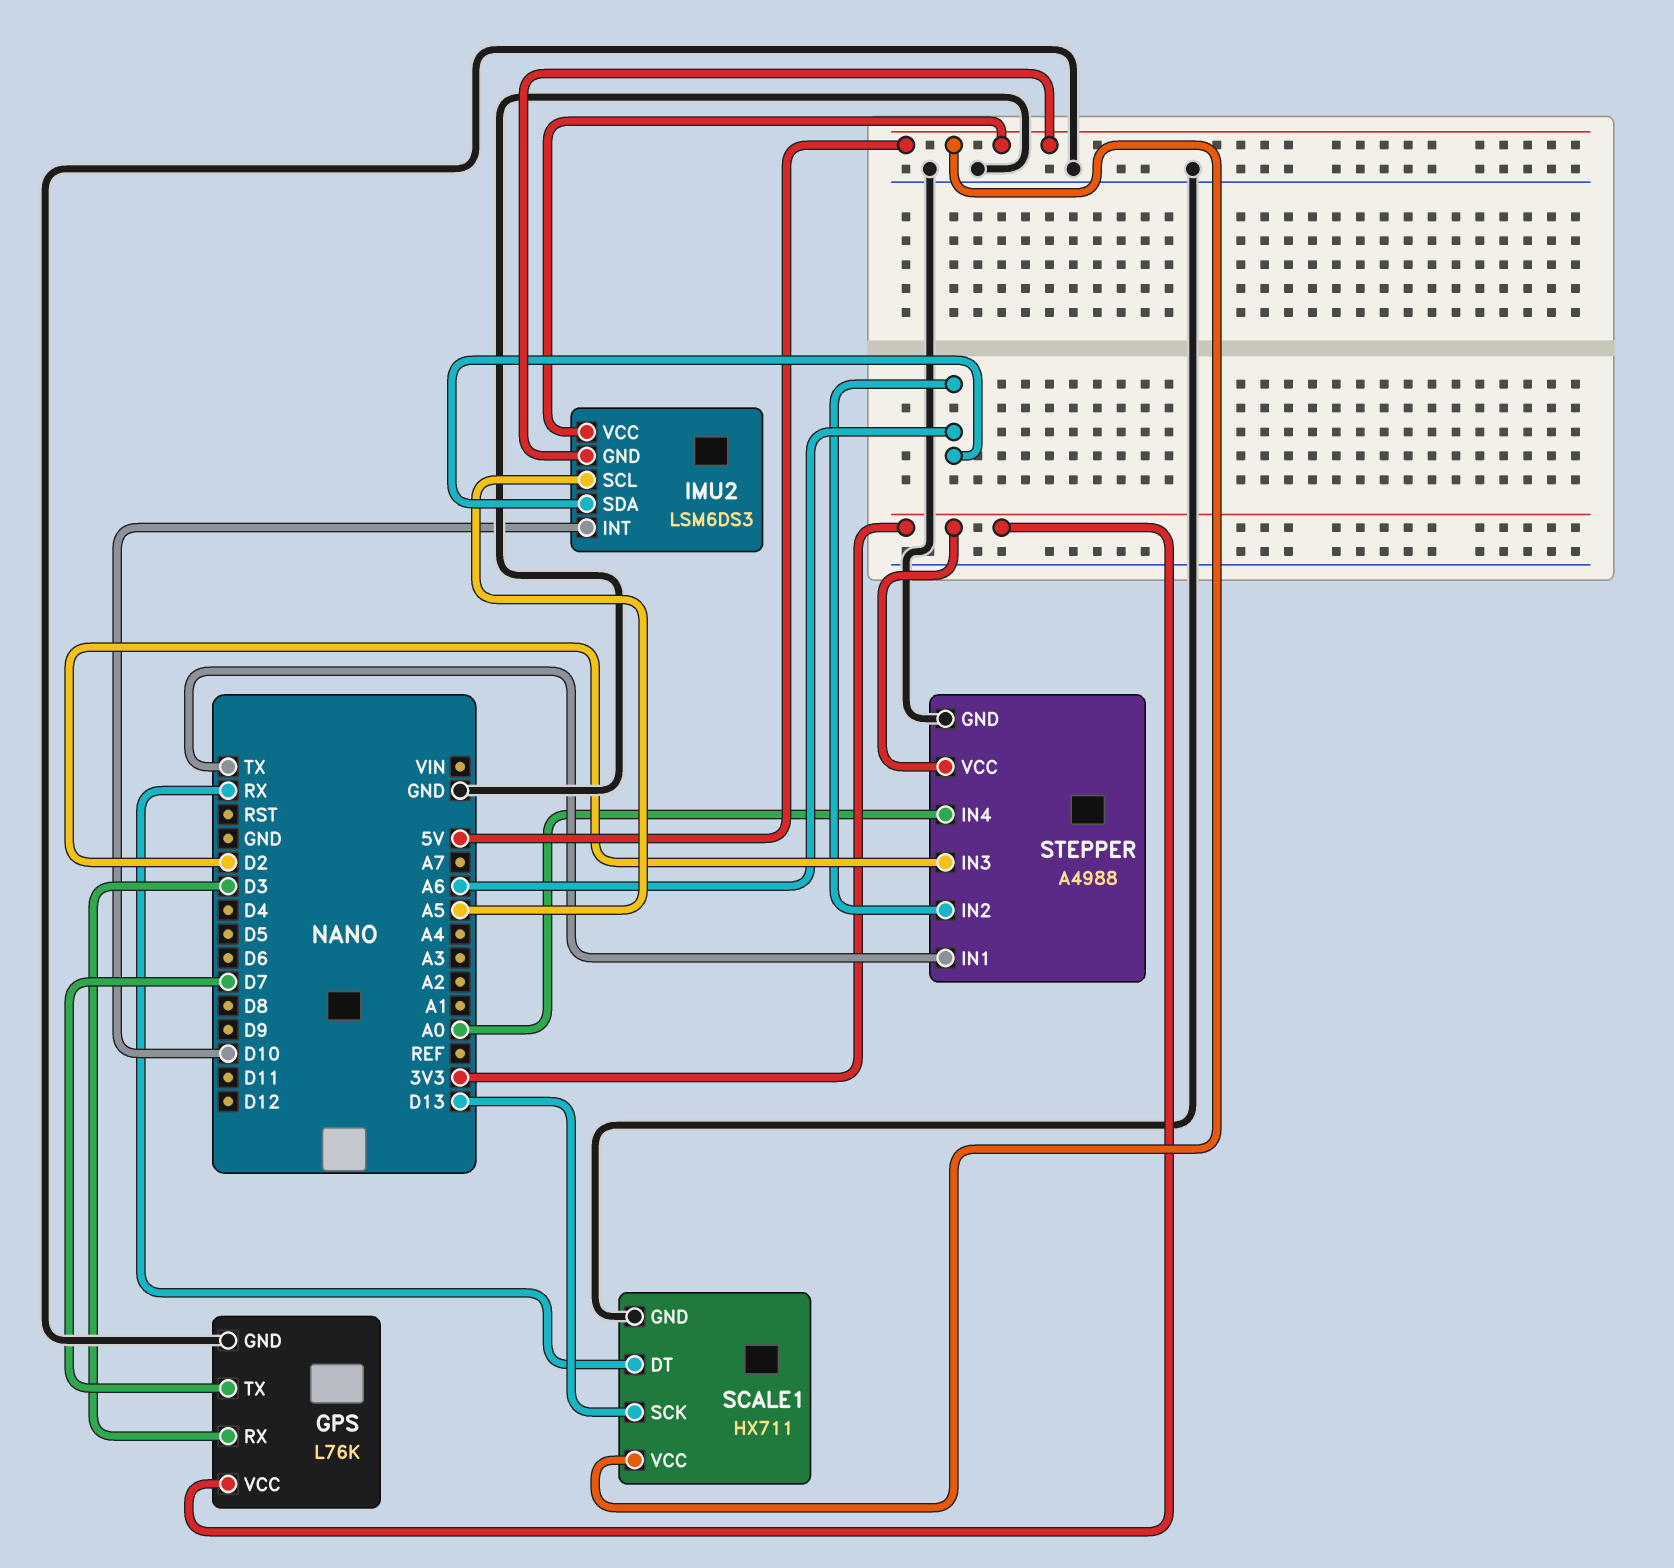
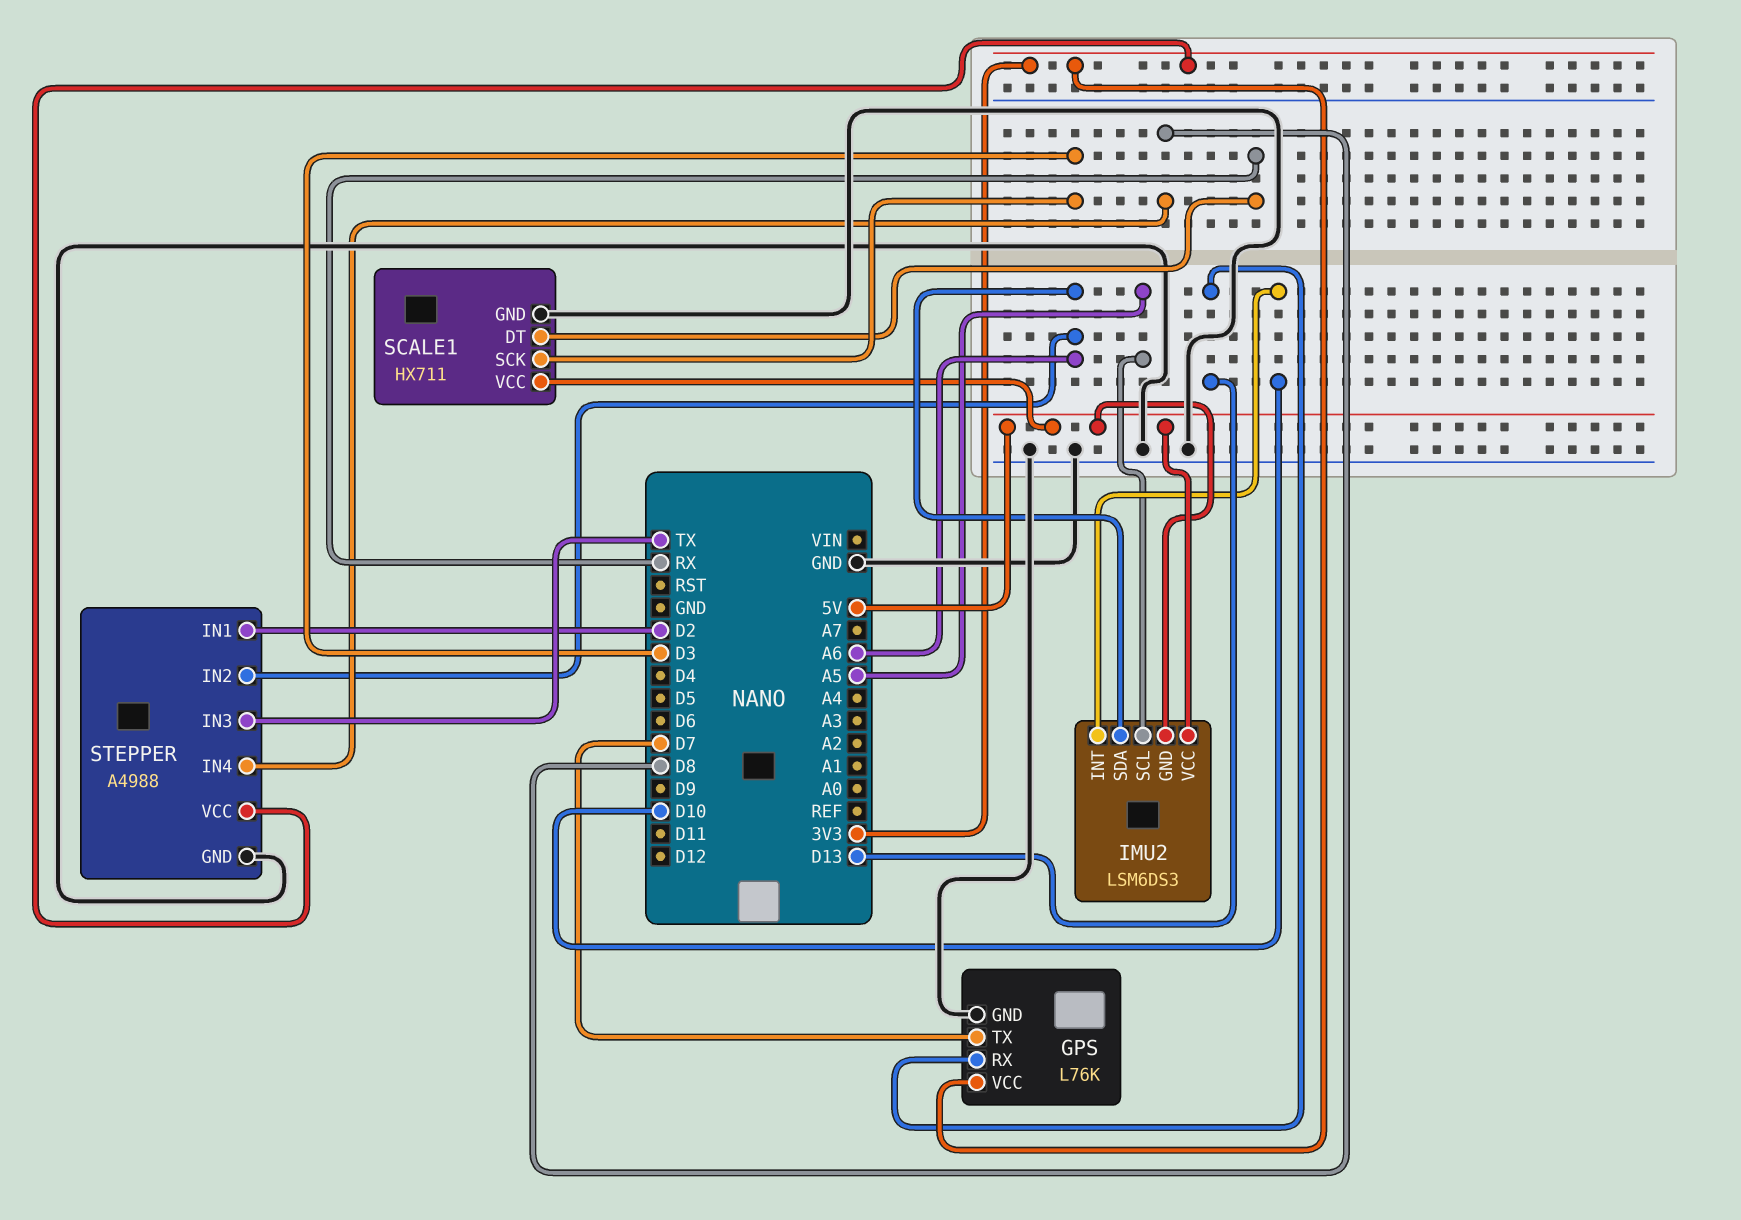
GPS pin RX: D3 -> D13
SCALE1 pin SCK: D13 -> D3
STEPPER pin IN1: TX -> D2
STEPPER pin IN3: D2 -> TX
STEPPER pin IN4: A0 -> D8

